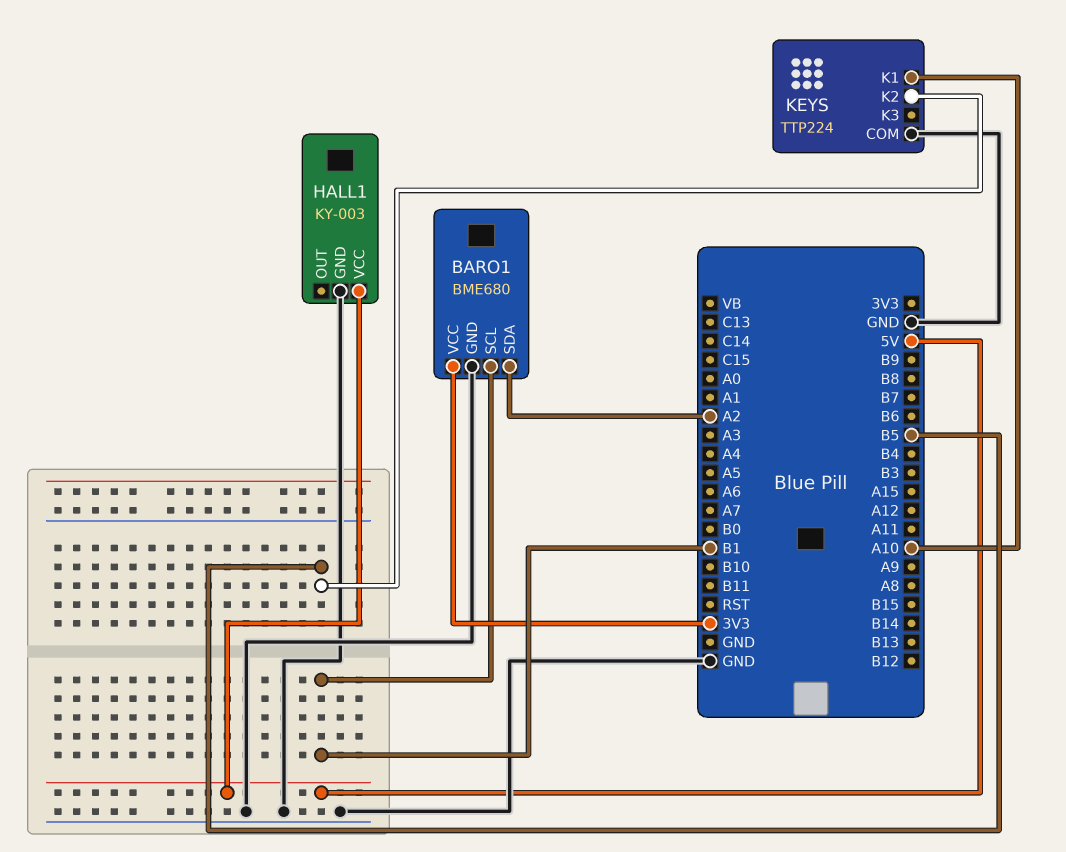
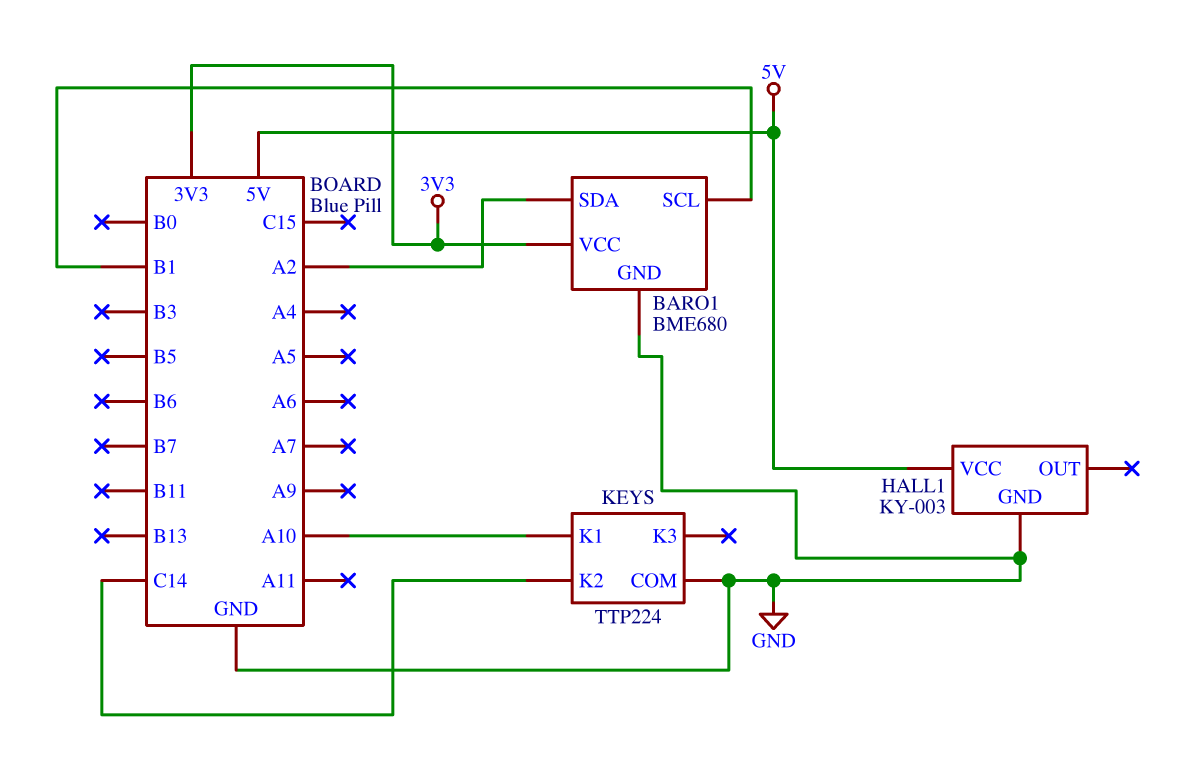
KEYS pin K2: B5 -> C14

